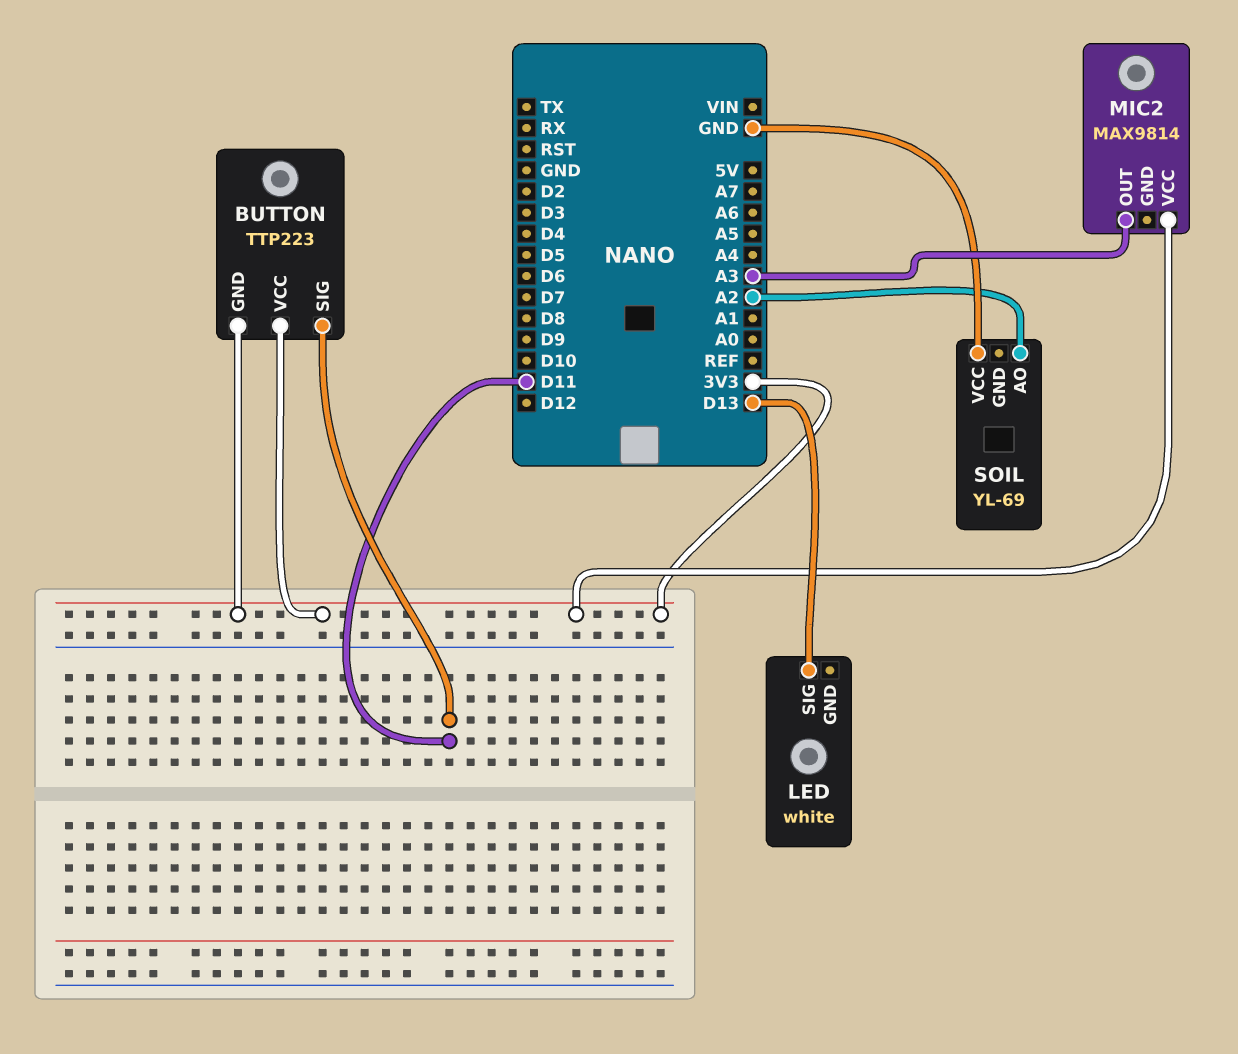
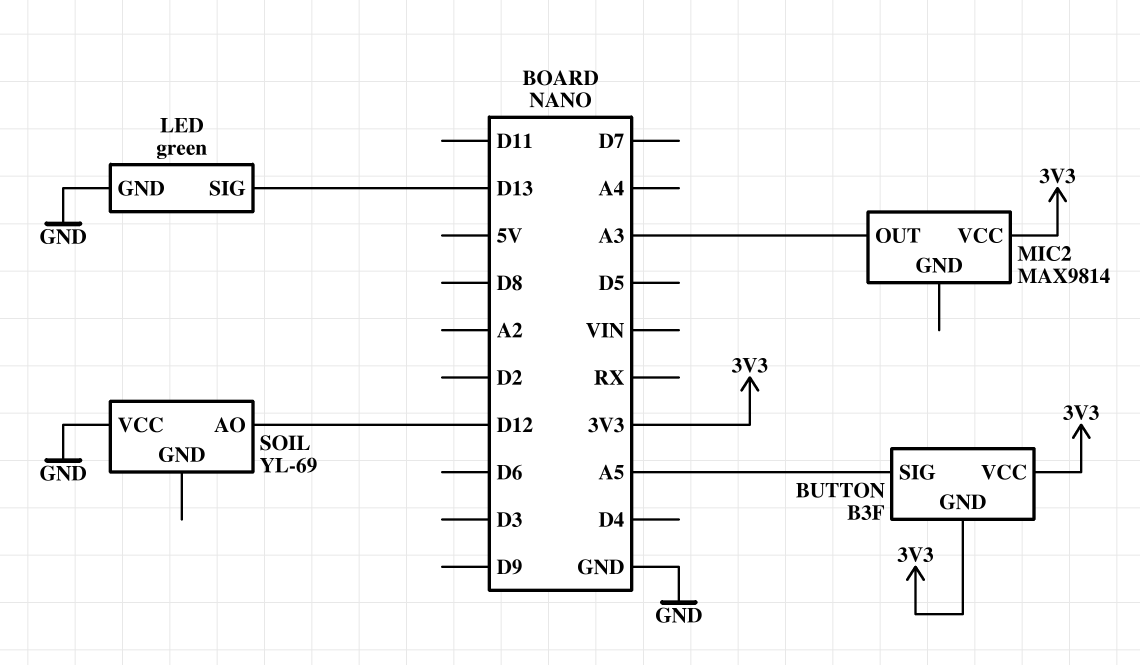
BUTTON: TTP223 -> B3F
BUTTON pin SIG: D11 -> A5
LED: white -> green
LED pin GND: none -> GND
SOIL pin AO: A2 -> D12

